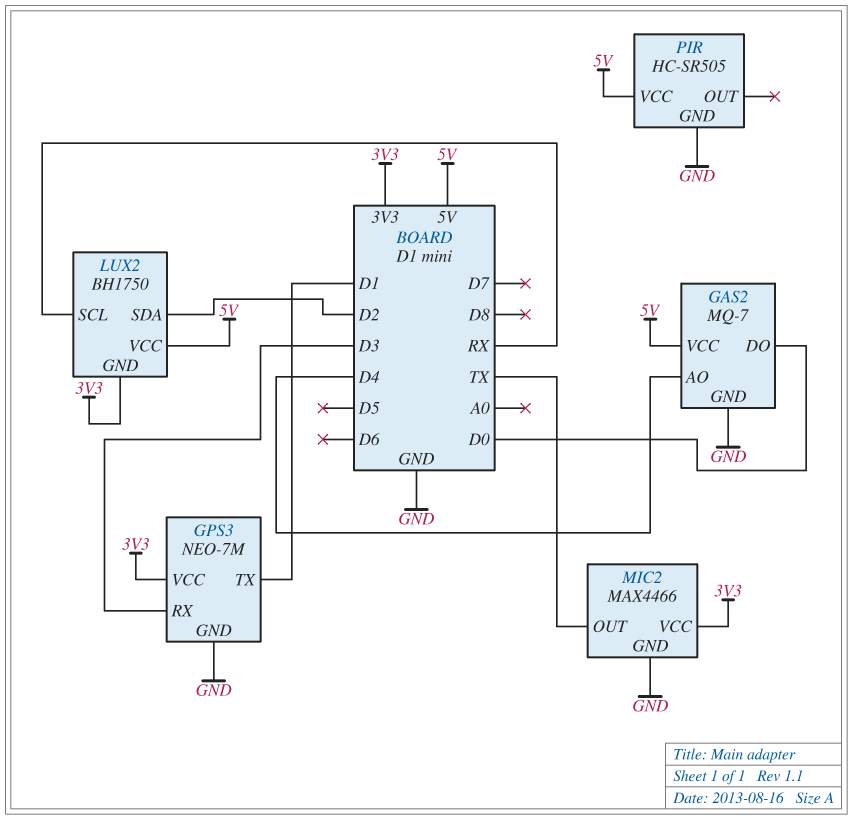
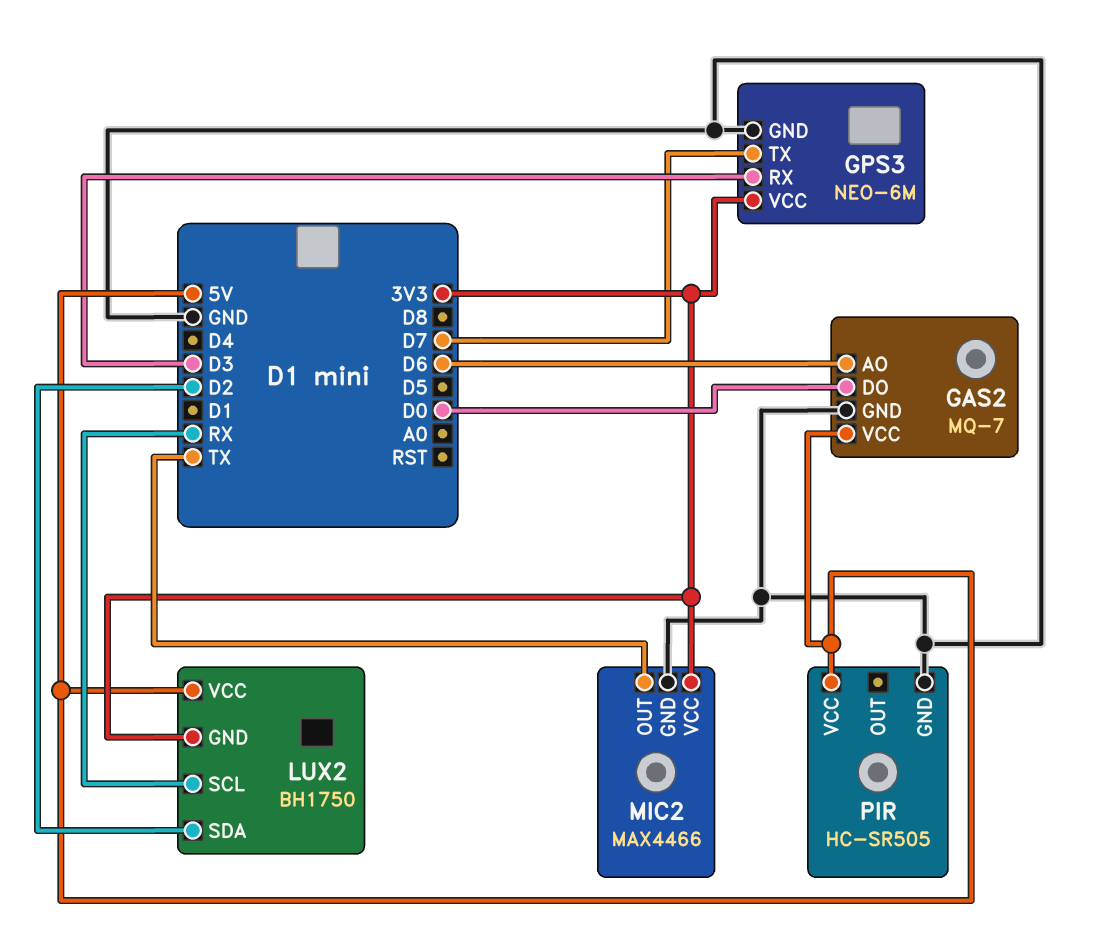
GAS2 pin AO: D4 -> D6
GPS3: NEO-7M -> NEO-6M
GPS3 pin TX: D1 -> D7

